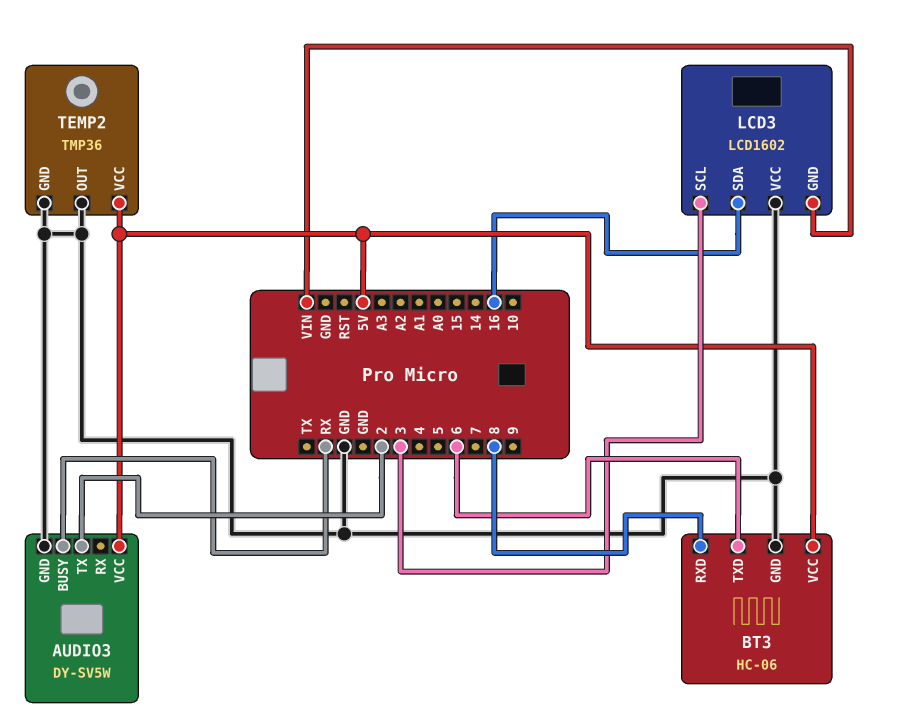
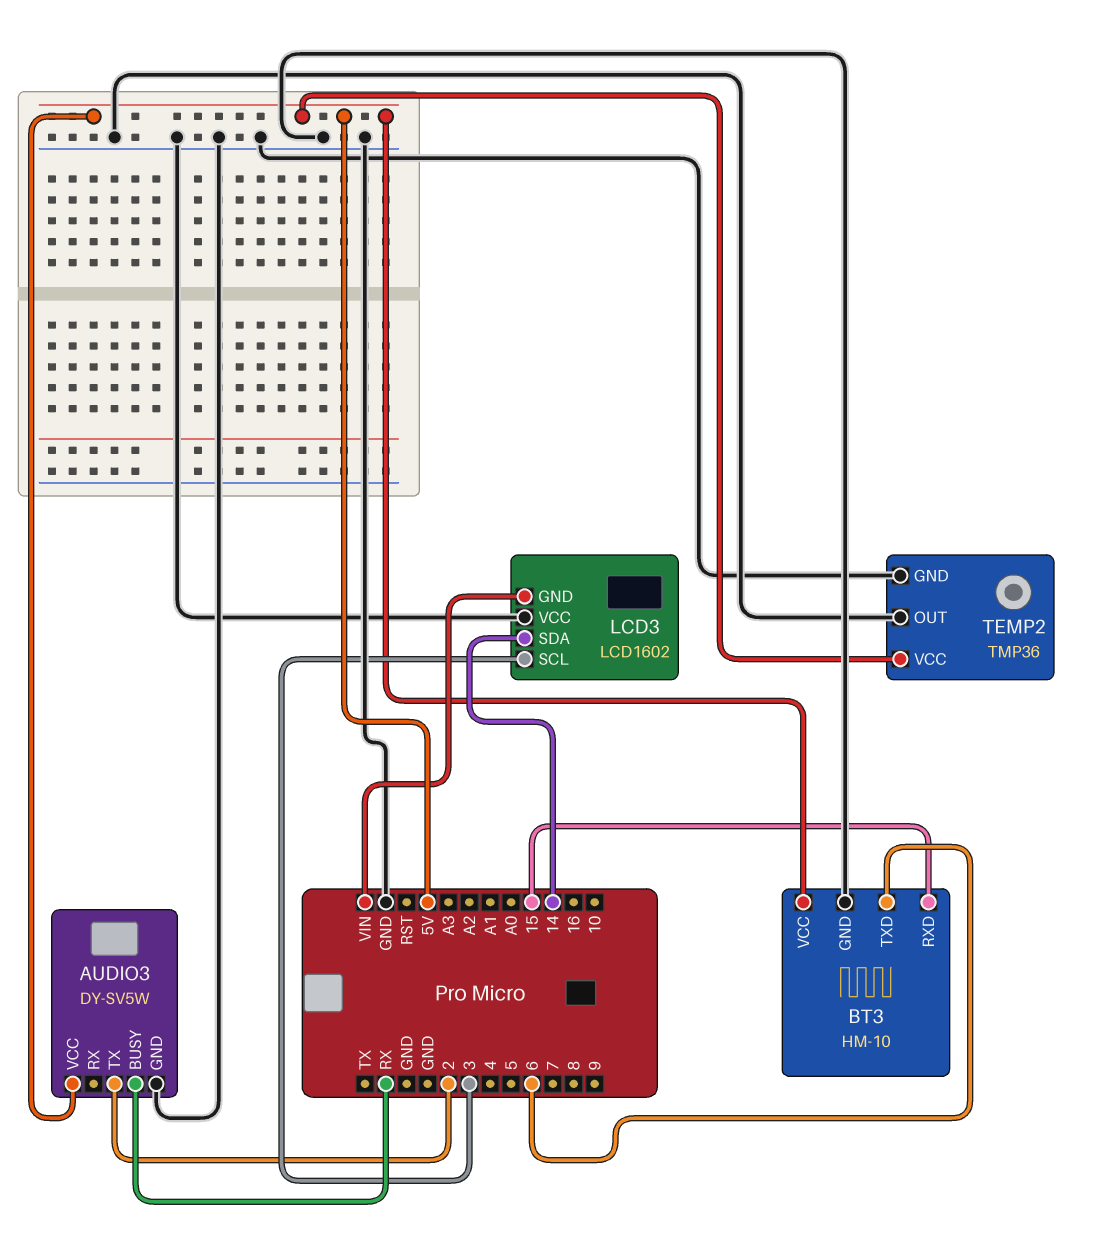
BT3: HC-06 -> HM-10
BT3 pin RXD: 8 -> 15
LCD3 pin SDA: 16 -> 14

